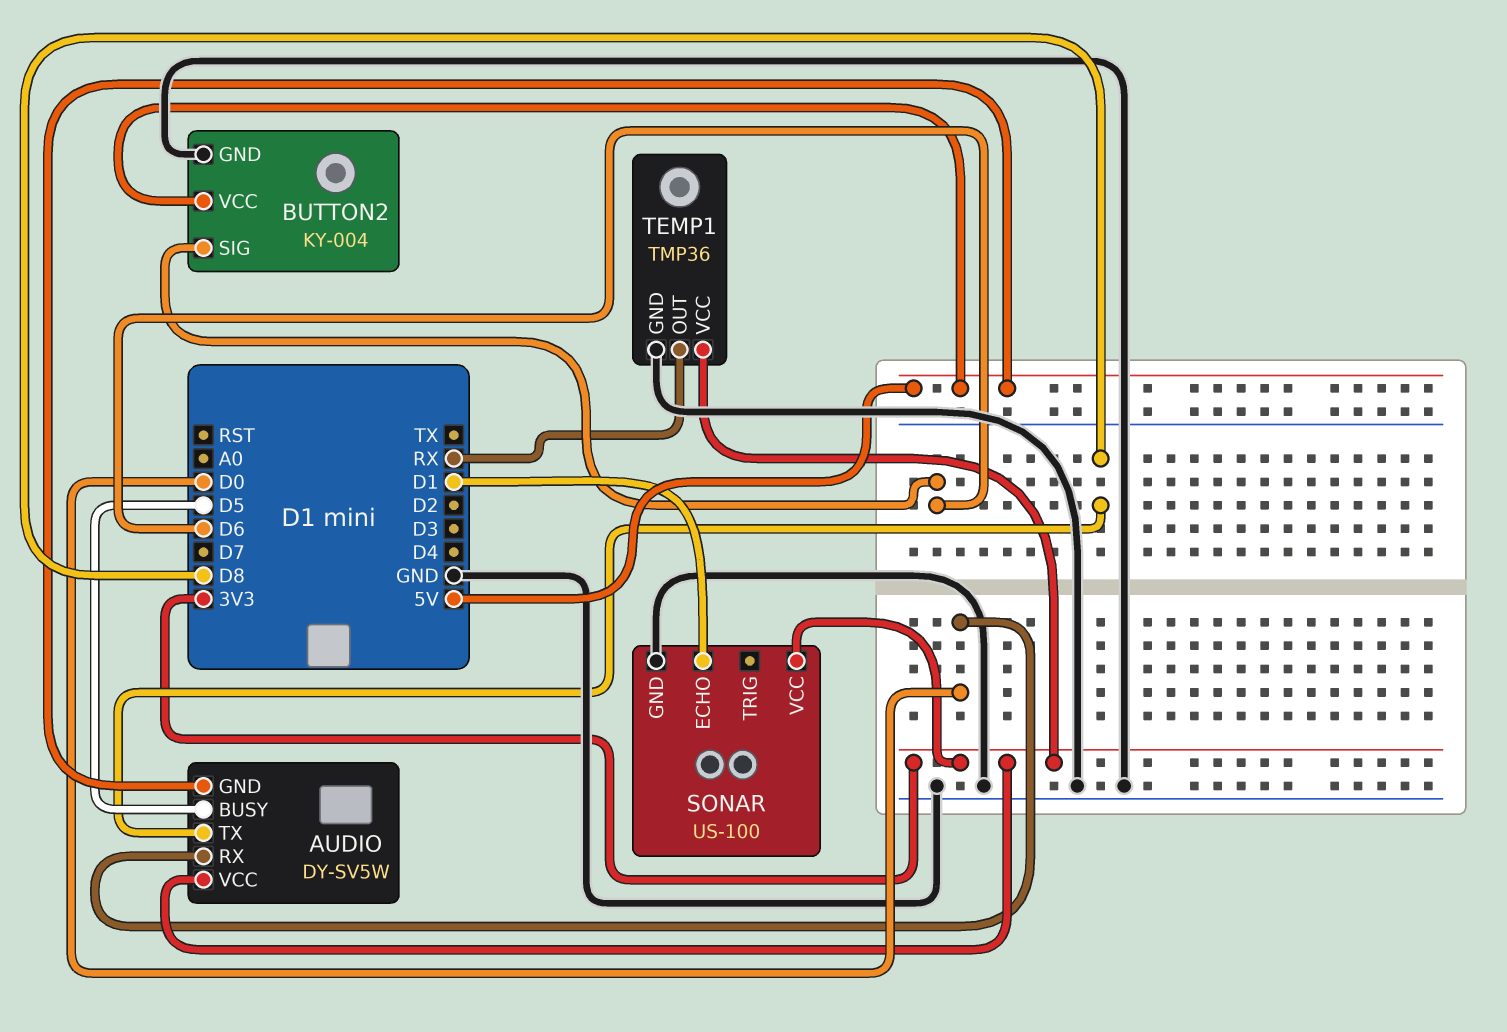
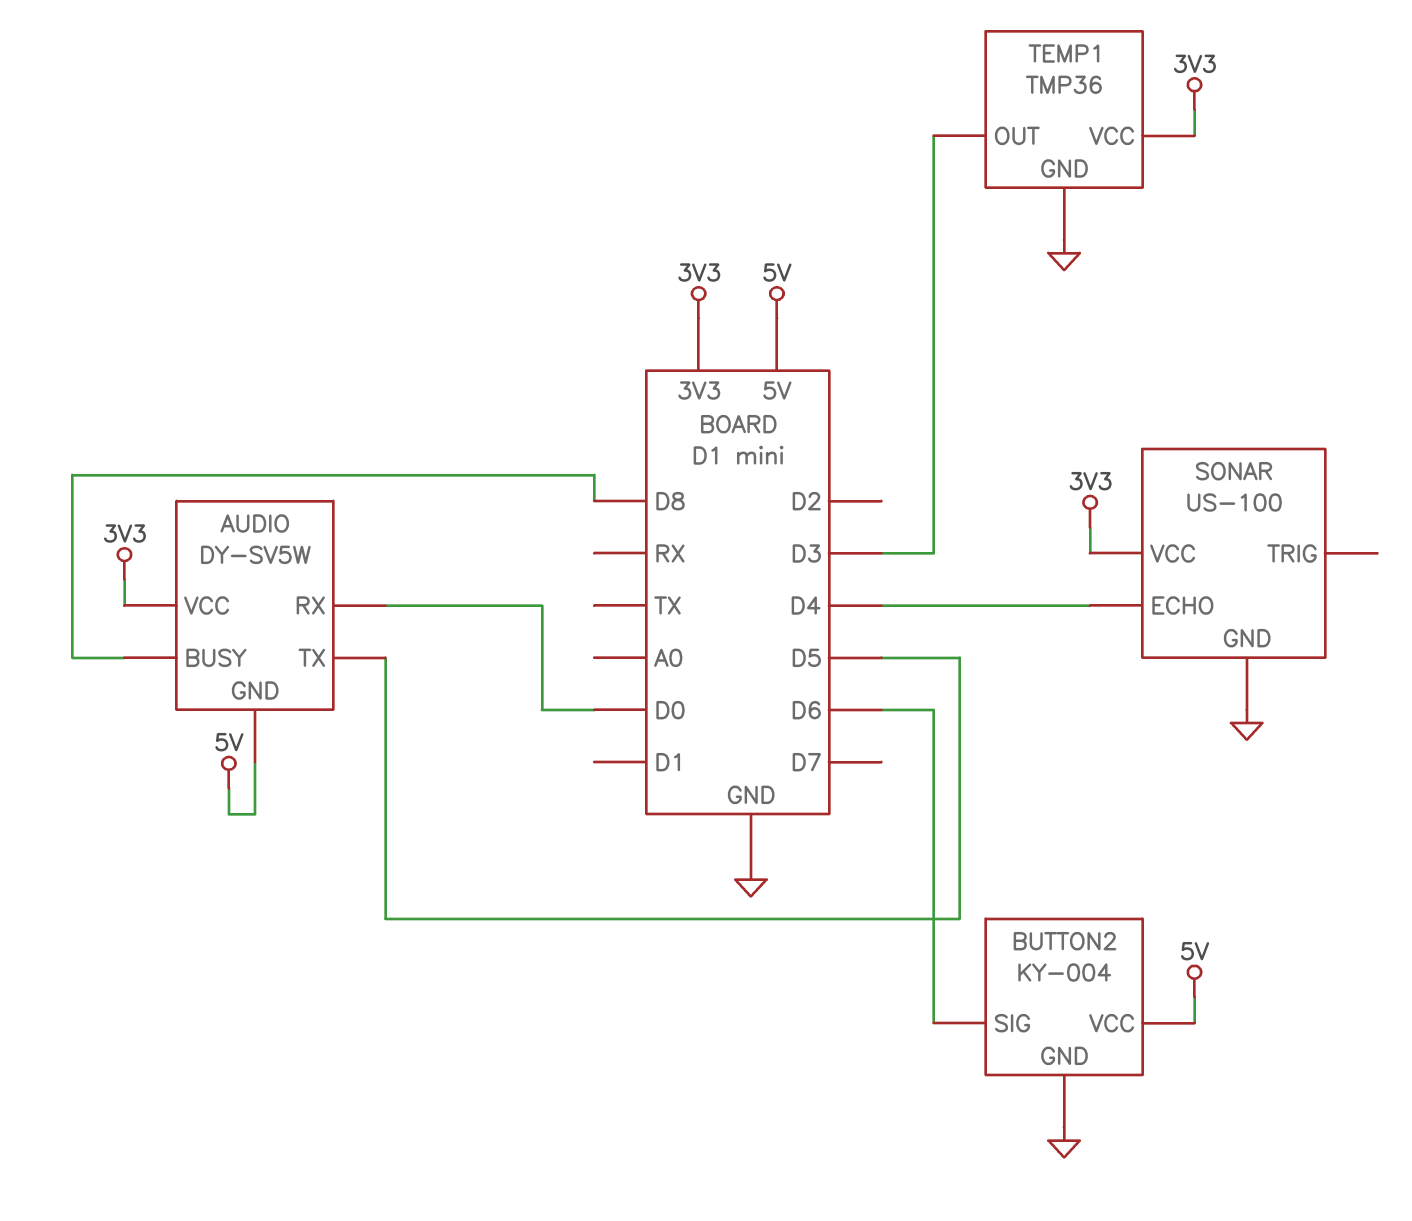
AUDIO pin BUSY: D5 -> D8
AUDIO pin TX: D8 -> D5
SONAR pin ECHO: D1 -> D4
TEMP1 pin OUT: RX -> D3

